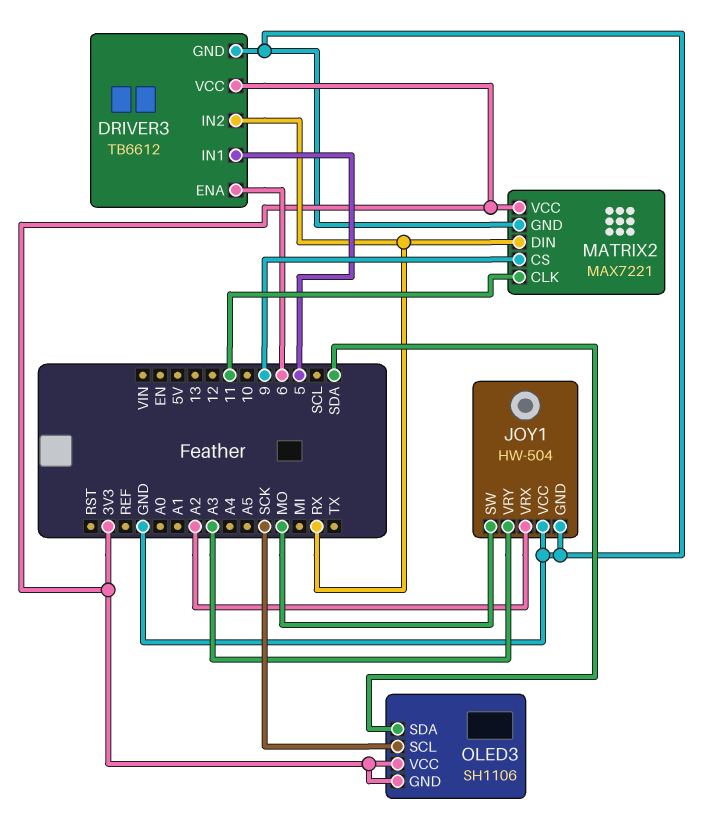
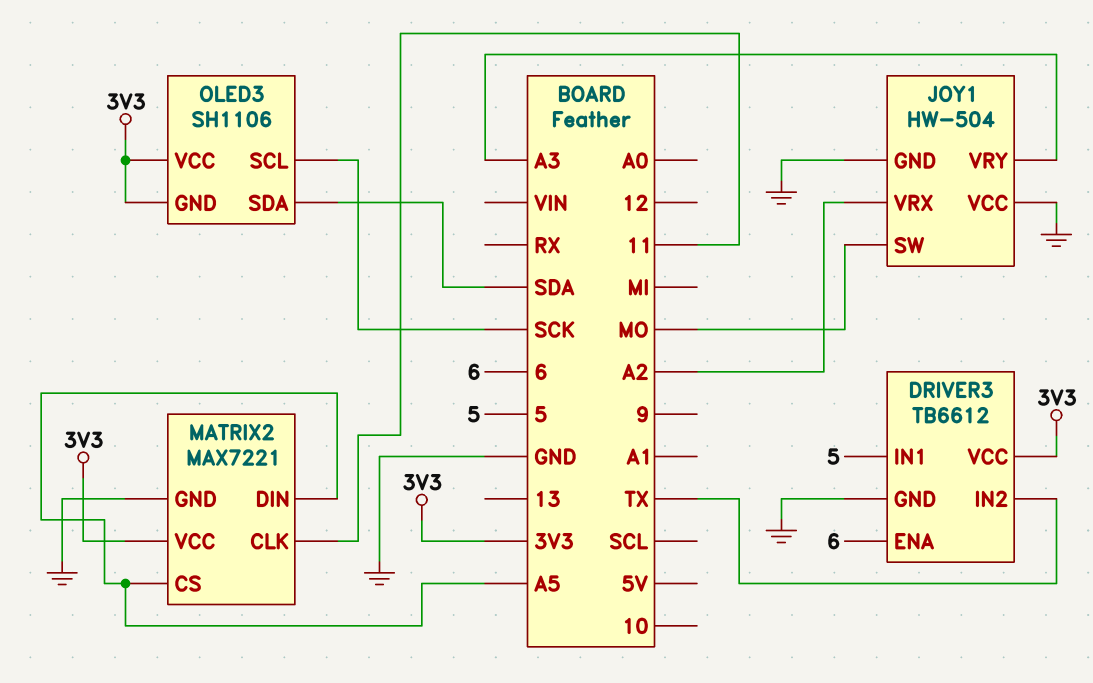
DRIVER3 pin IN2: RX -> TX
MATRIX2 pin CS: 9 -> A5
MATRIX2 pin DIN: RX -> A5

